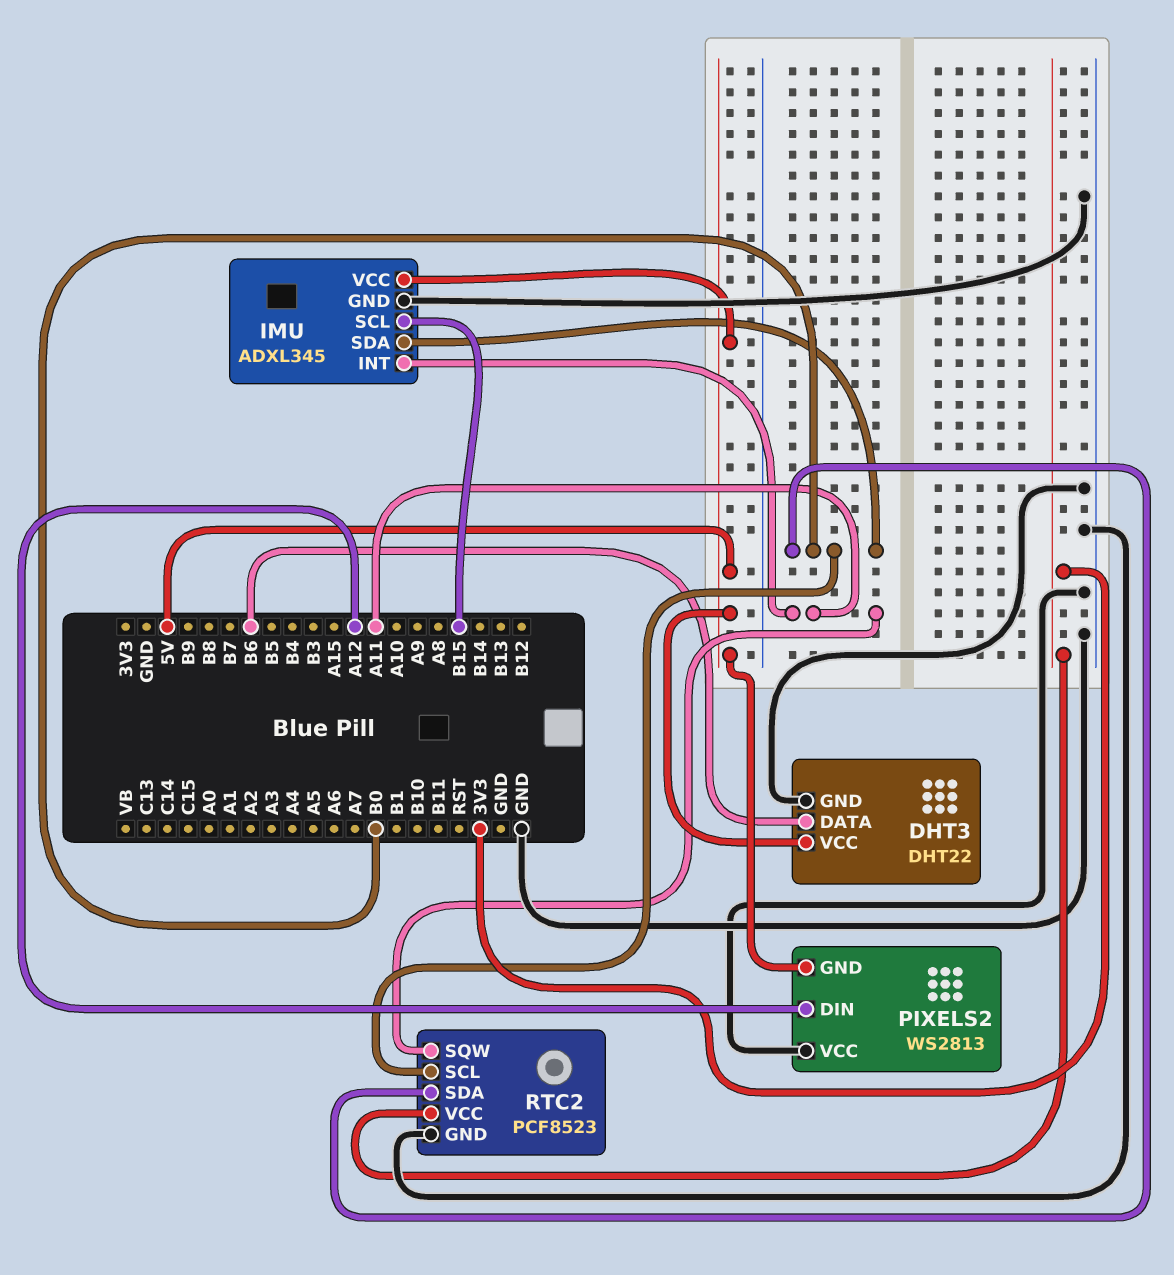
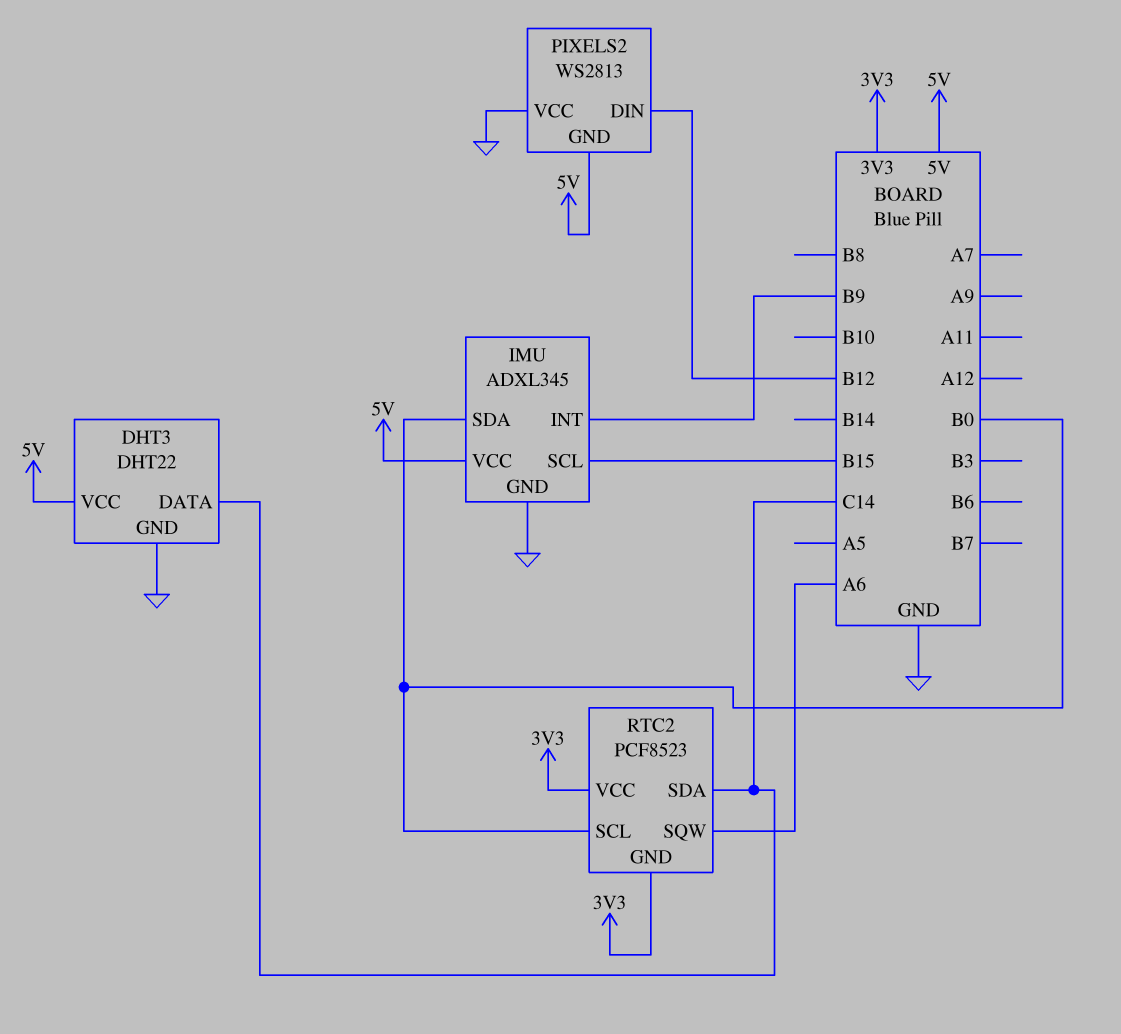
DHT3 pin DATA: B6 -> C14
IMU pin INT: A11 -> B9
PIXELS2 pin DIN: A12 -> B12
RTC2 pin GND: GND -> 3V3
RTC2 pin SDA: B0 -> C14
RTC2 pin SQW: A11 -> A6

